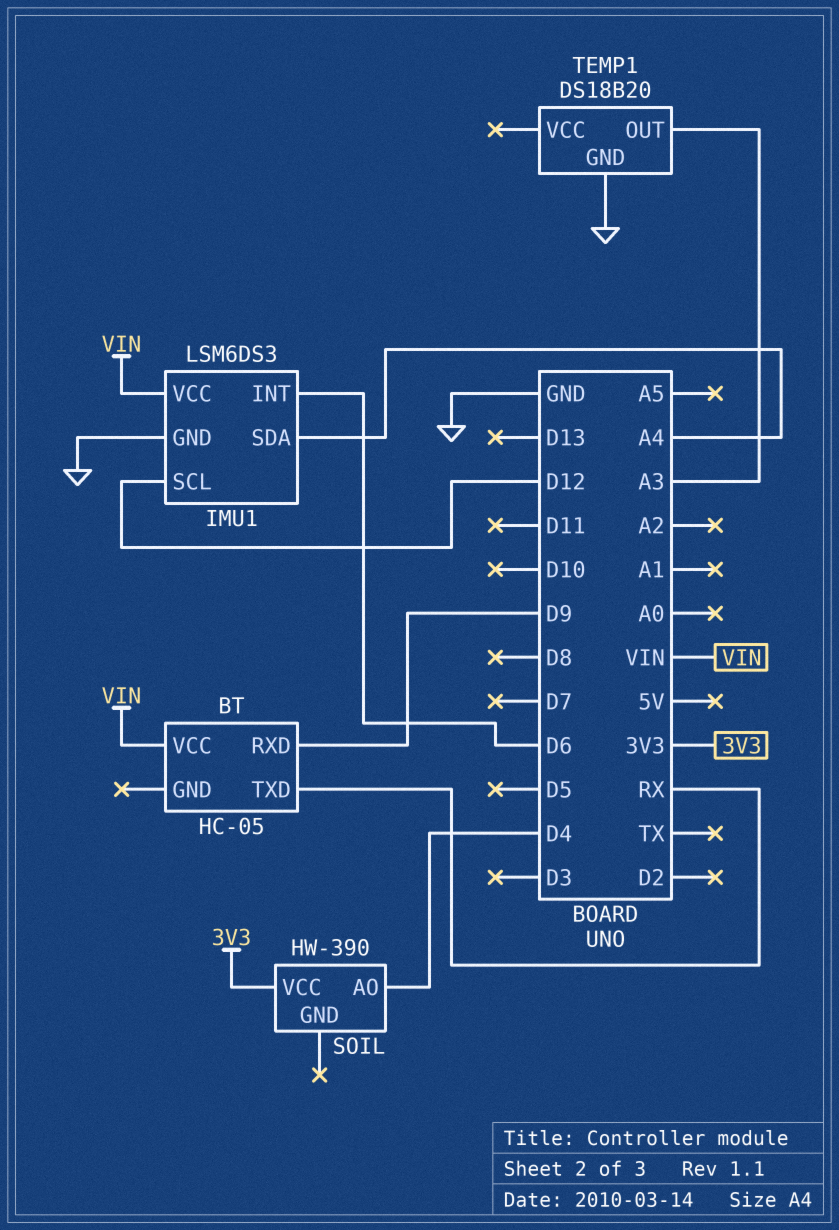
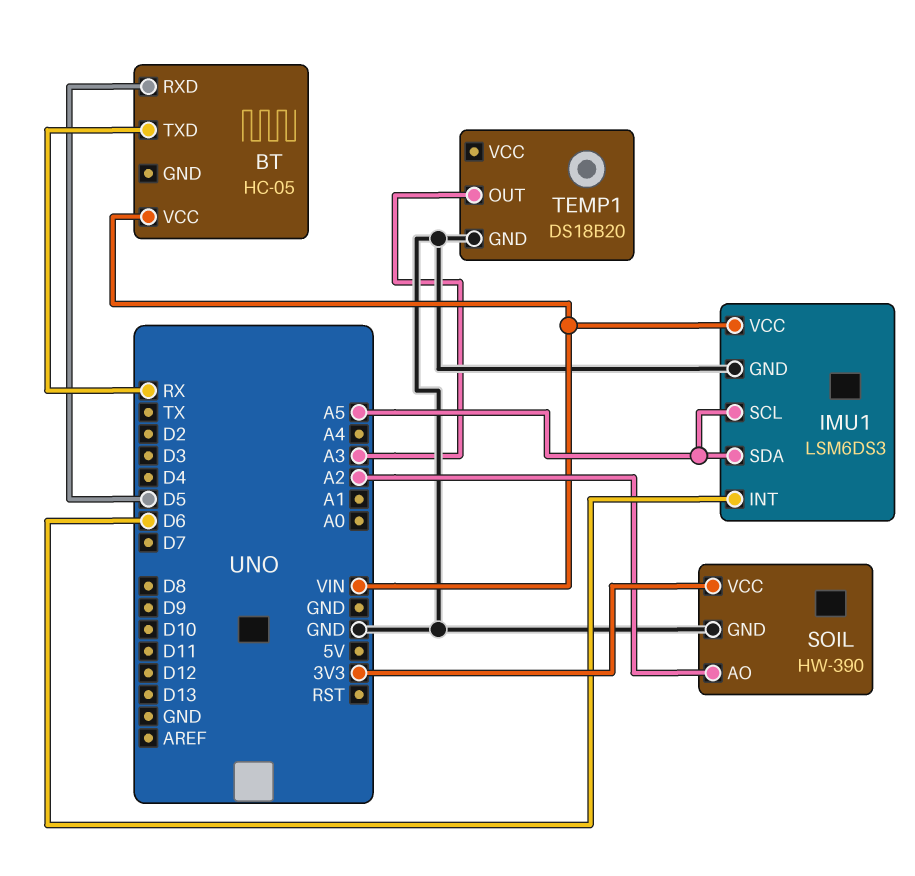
BT pin RXD: D9 -> D5
IMU1 pin SCL: D12 -> A5
IMU1 pin SDA: A4 -> A5
SOIL pin AO: D4 -> A2
SOIL pin GND: none -> GND

